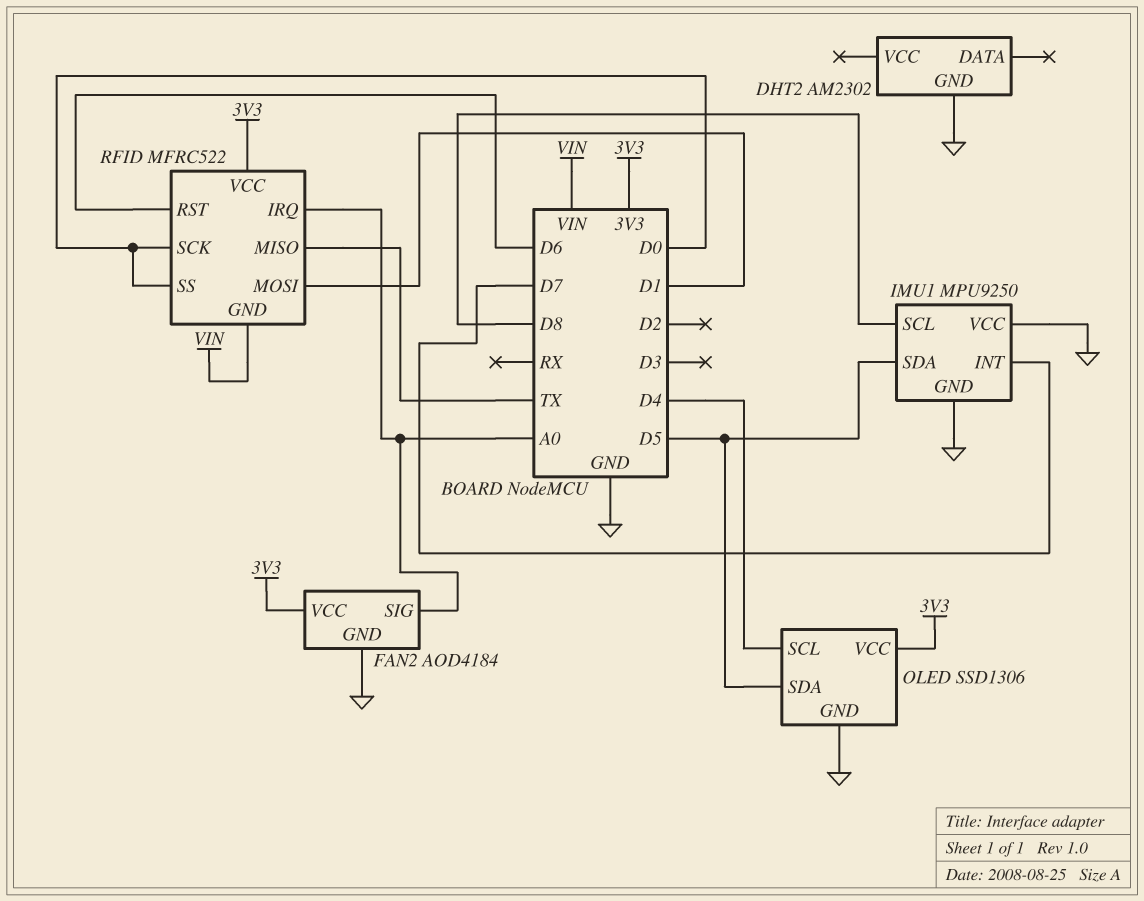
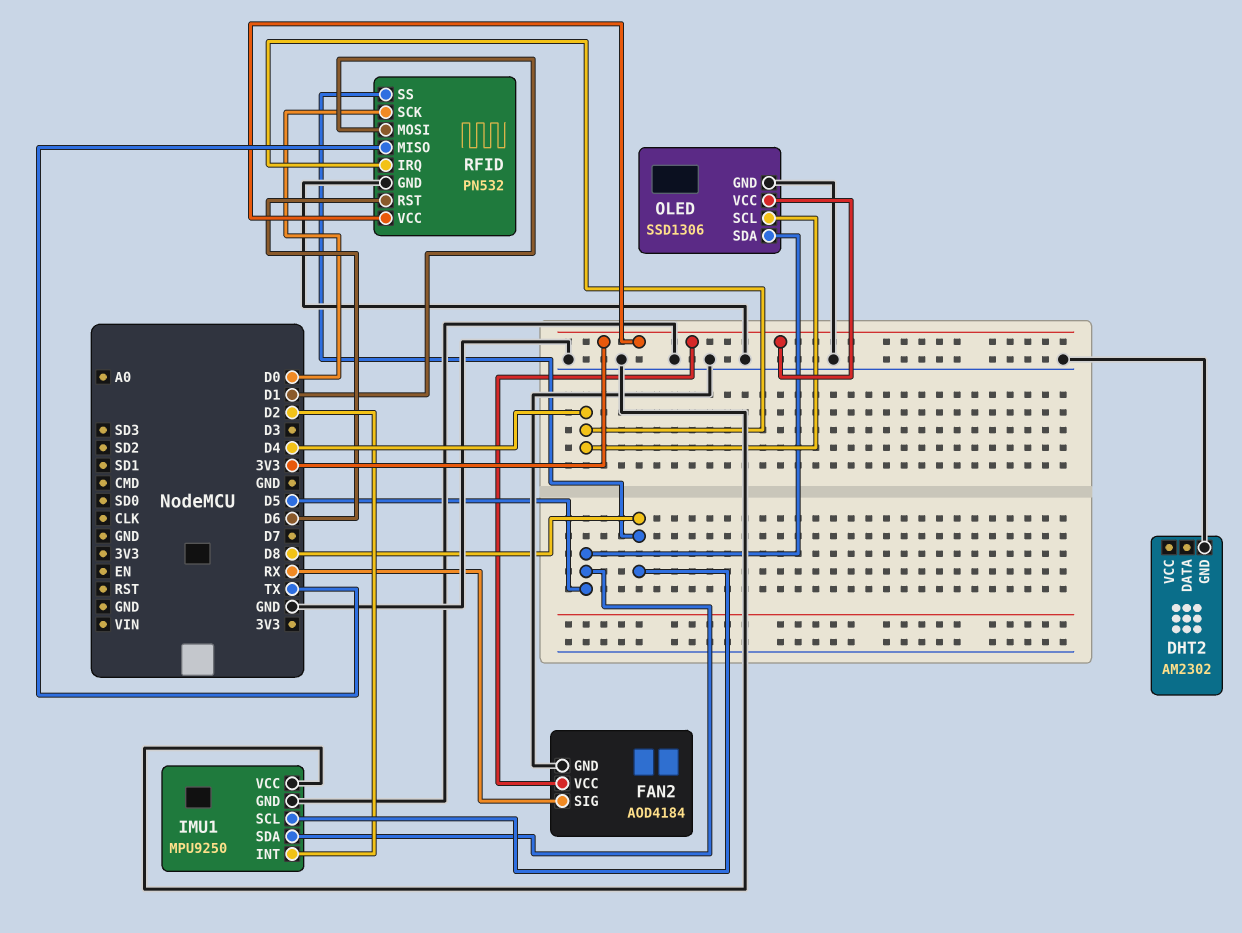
FAN2 pin SIG: A0 -> RX
IMU1 pin INT: D7 -> D2
RFID: MFRC522 -> PN532
RFID pin GND: VIN -> GND
RFID pin IRQ: A0 -> D4
RFID pin SS: D0 -> D8

